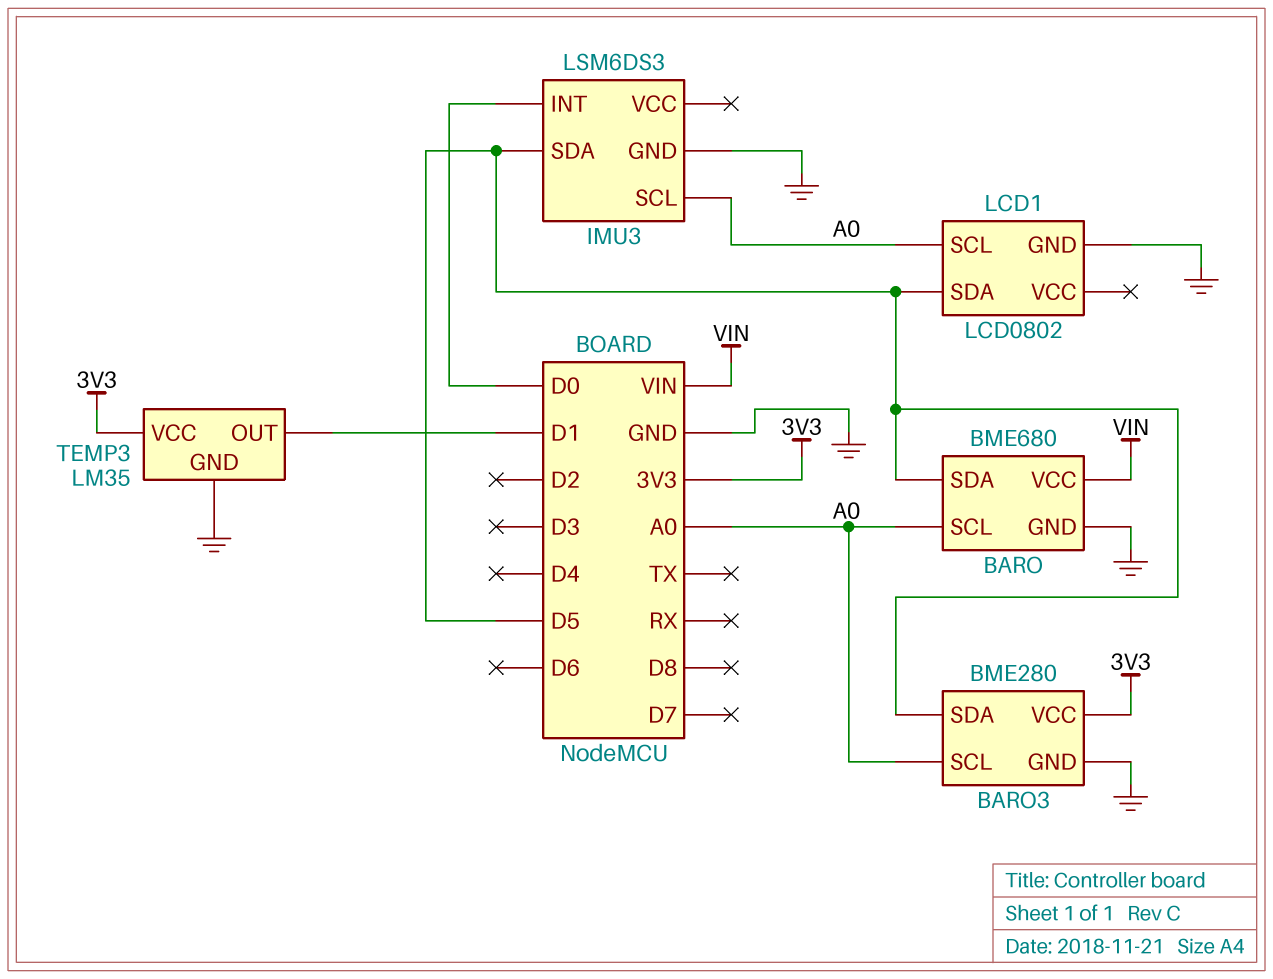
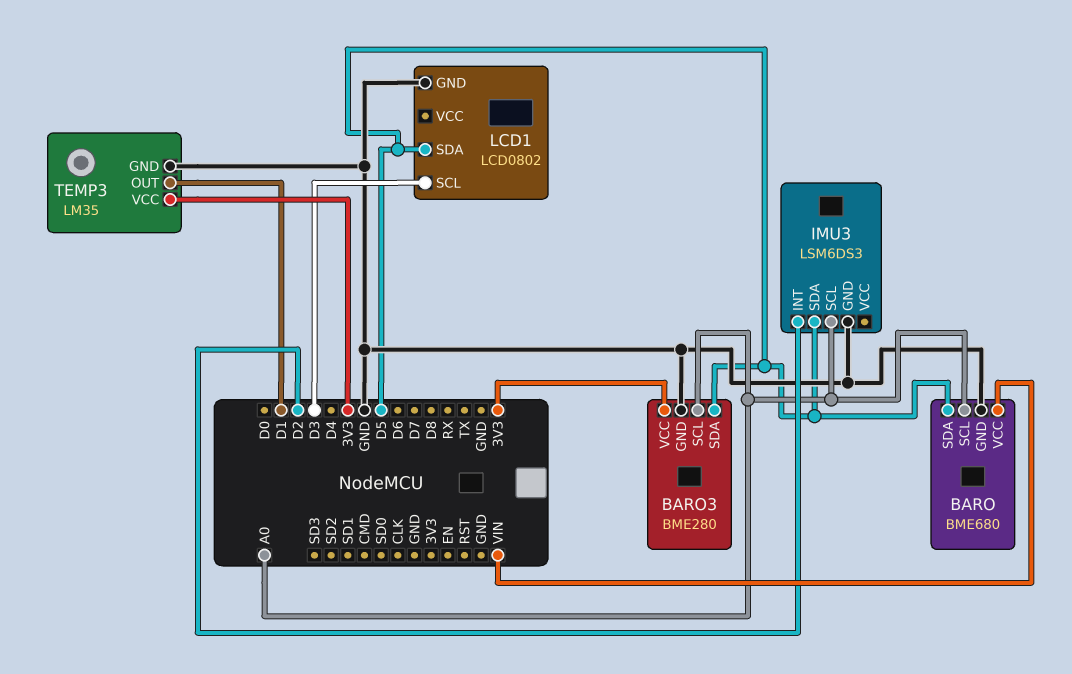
IMU3 pin INT: D0 -> D2
LCD1 pin SCL: A0 -> D3

